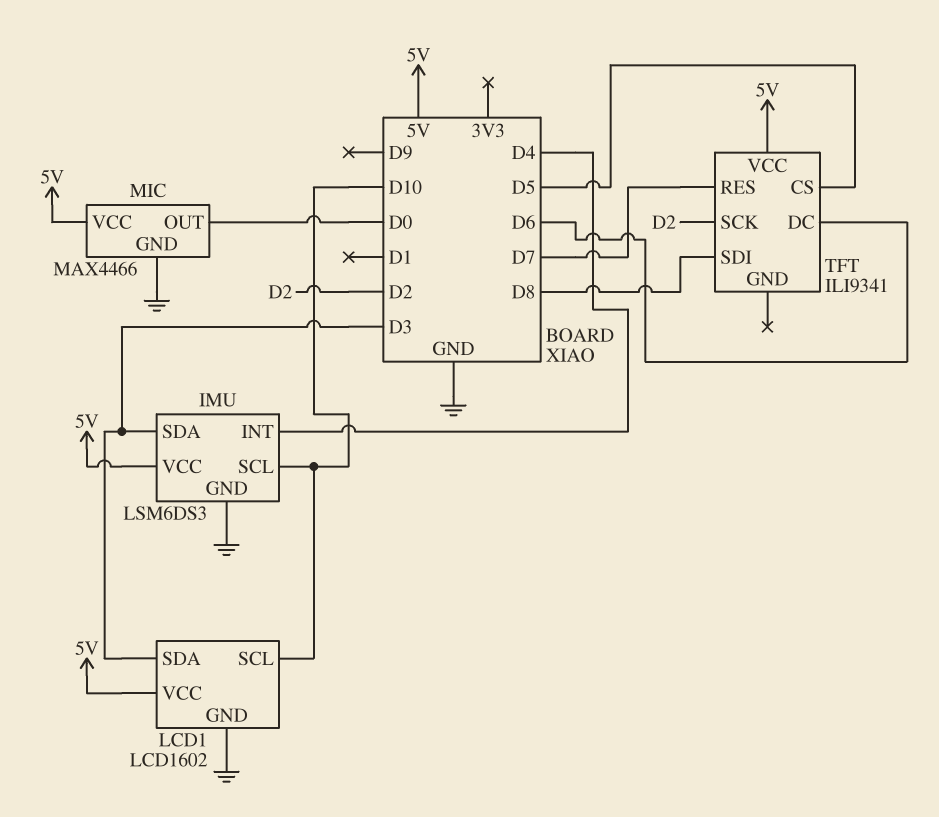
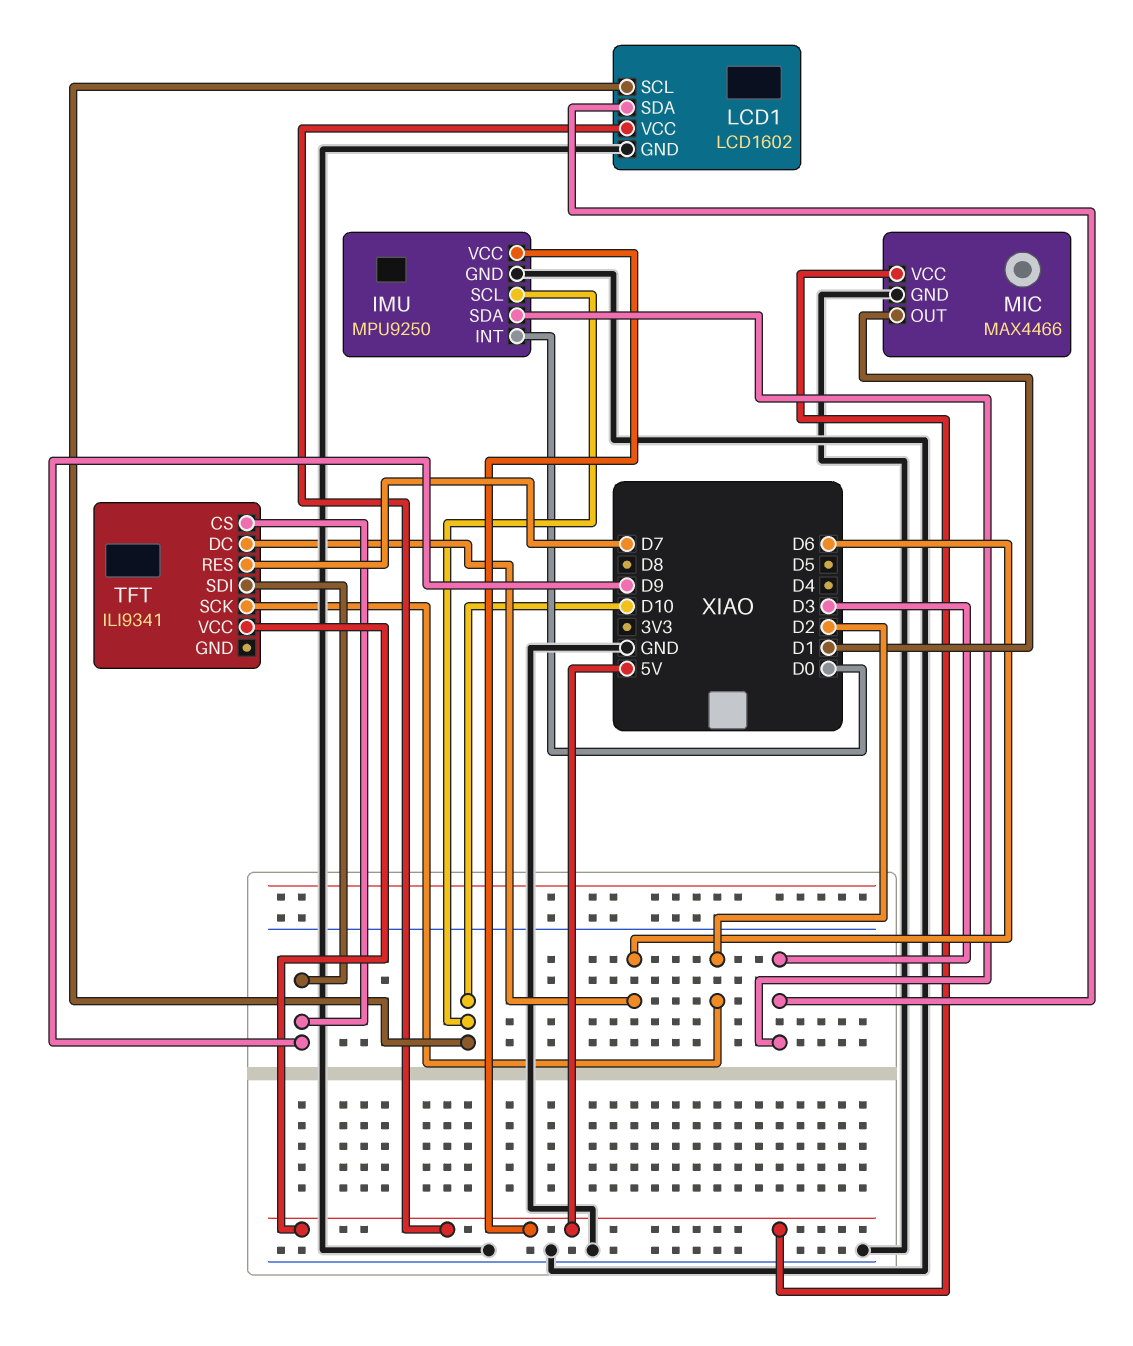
IMU: LSM6DS3 -> MPU9250
IMU pin INT: D4 -> D0
MIC pin OUT: D0 -> D1
TFT pin CS: D5 -> D9
TFT pin SDI: D8 -> D9

